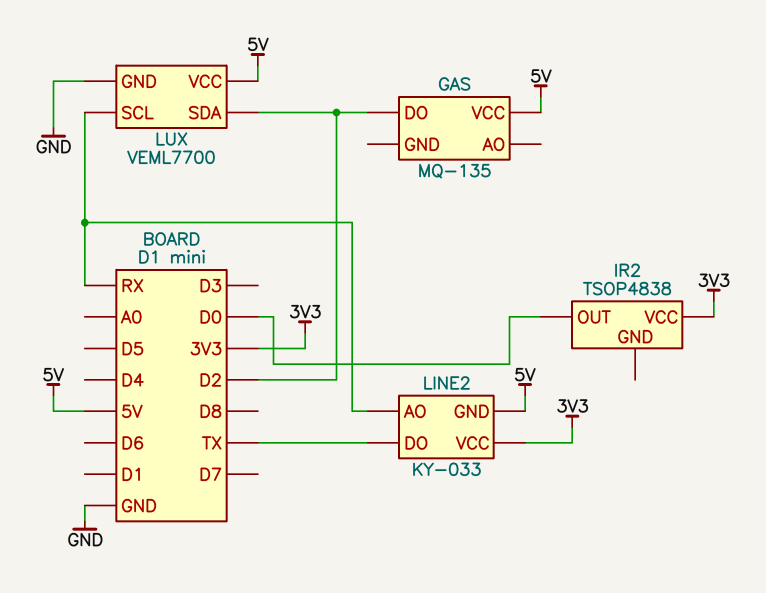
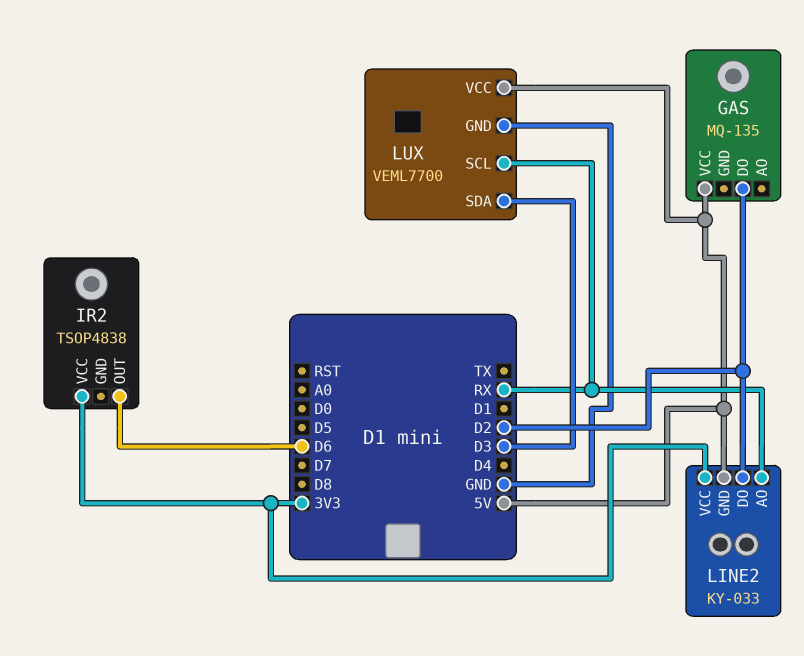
IR2 pin OUT: D0 -> D6
LINE2 pin DO: TX -> D2
LUX pin SDA: D2 -> D3

